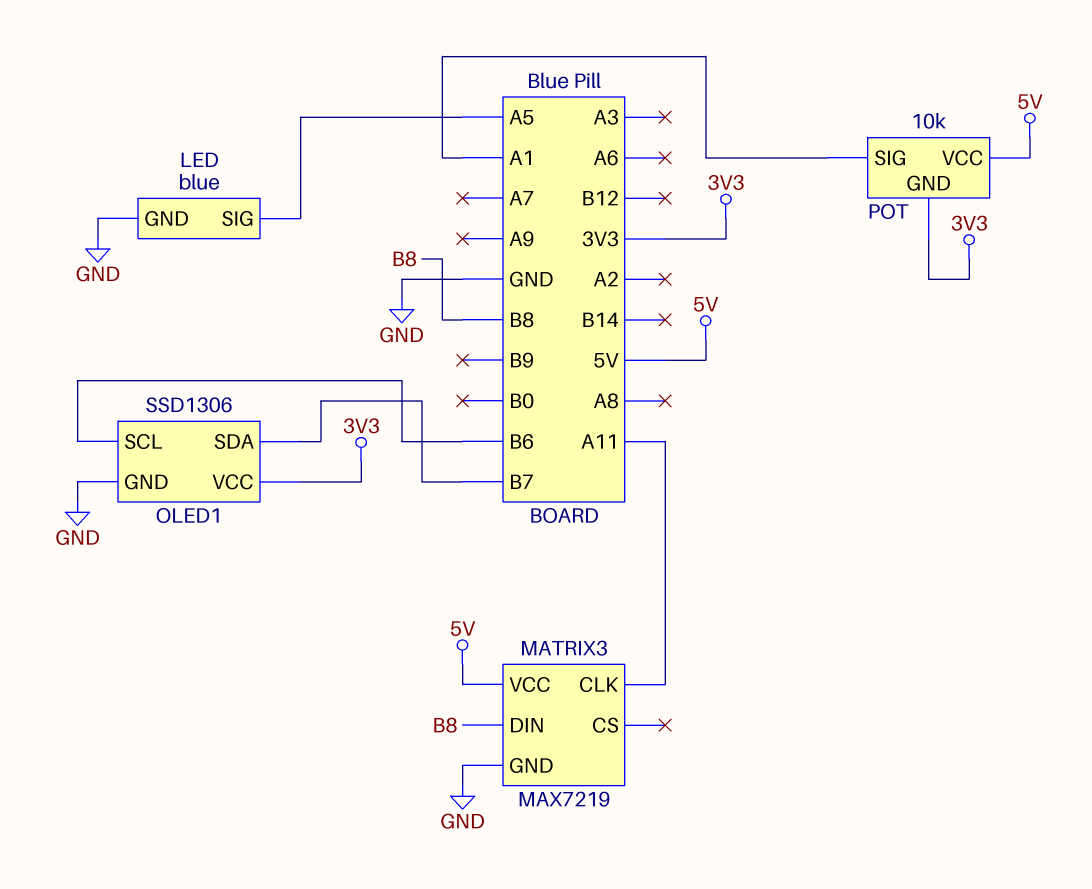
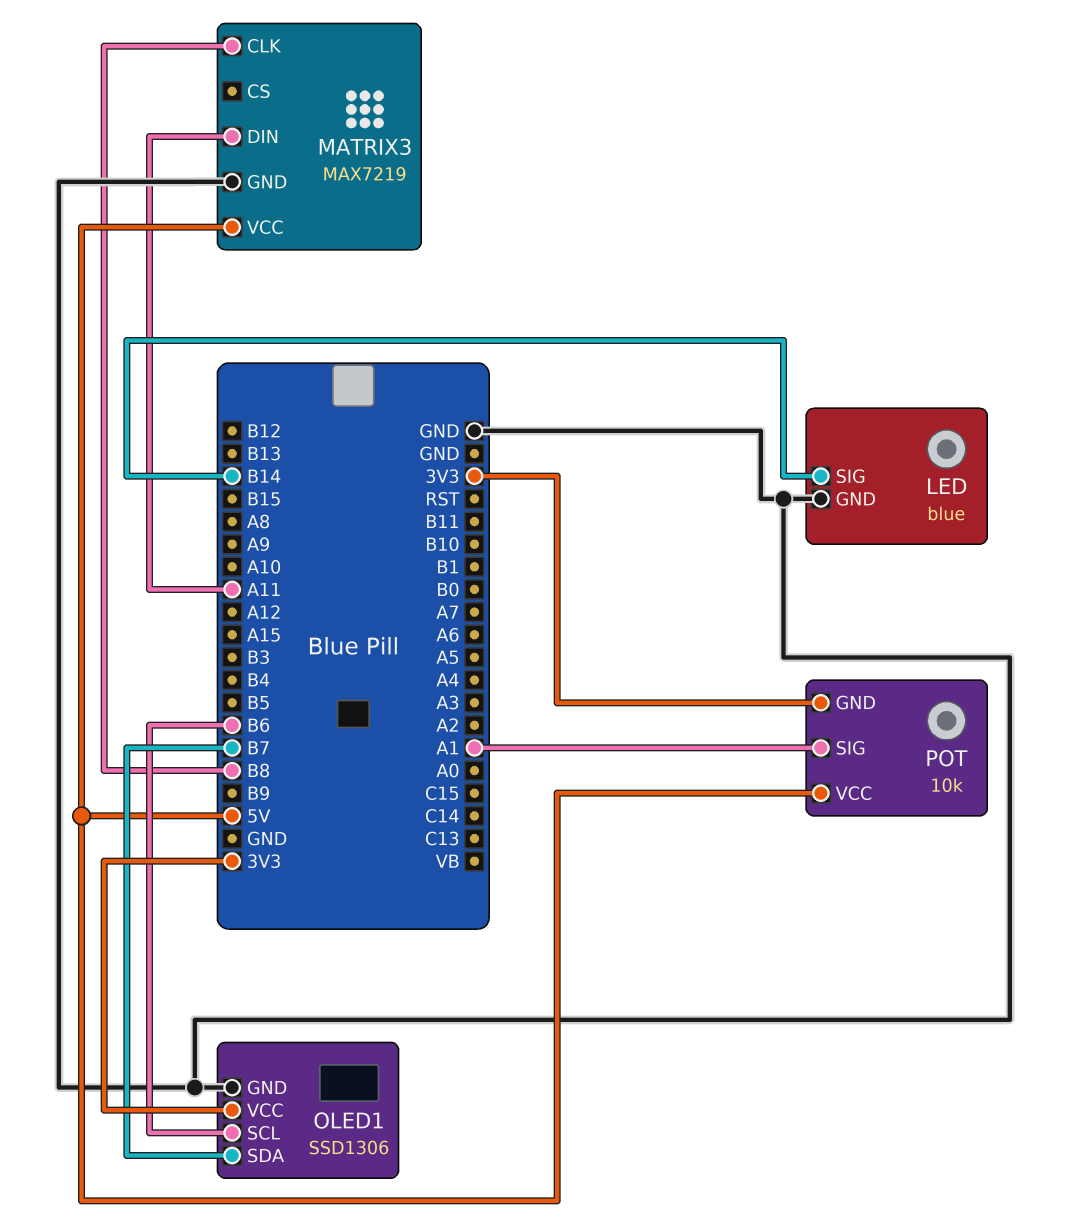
LED pin SIG: A5 -> B14
MATRIX3 pin CLK: A11 -> B8
MATRIX3 pin DIN: B8 -> A11

